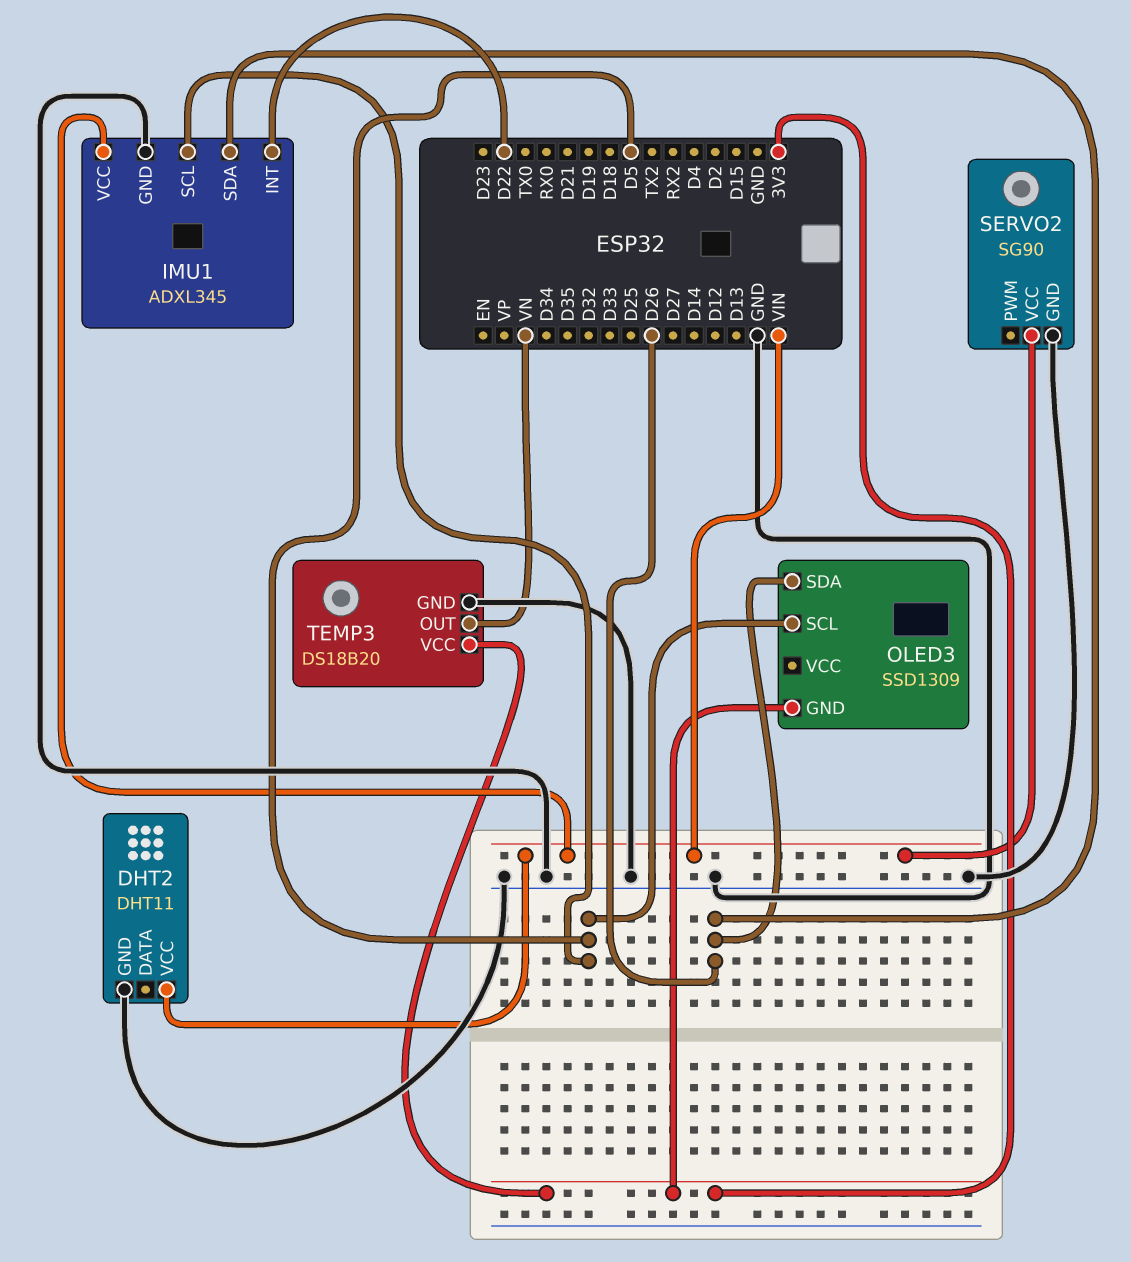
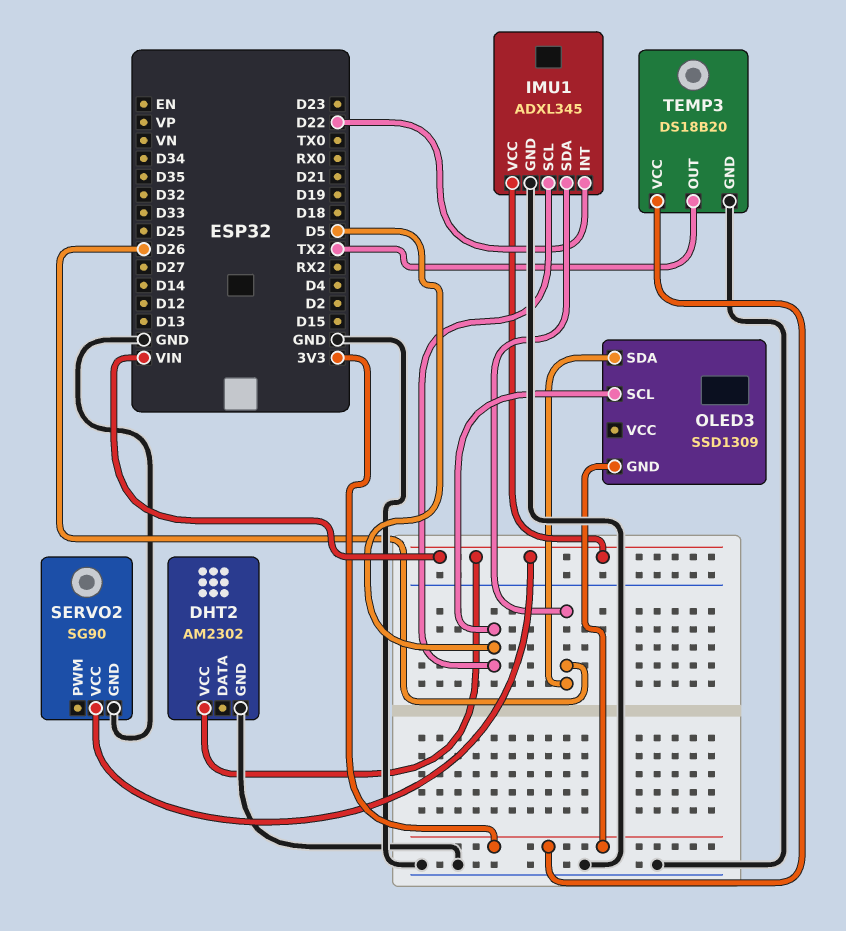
DHT2: DHT11 -> AM2302
TEMP3 pin OUT: VN -> TX2

